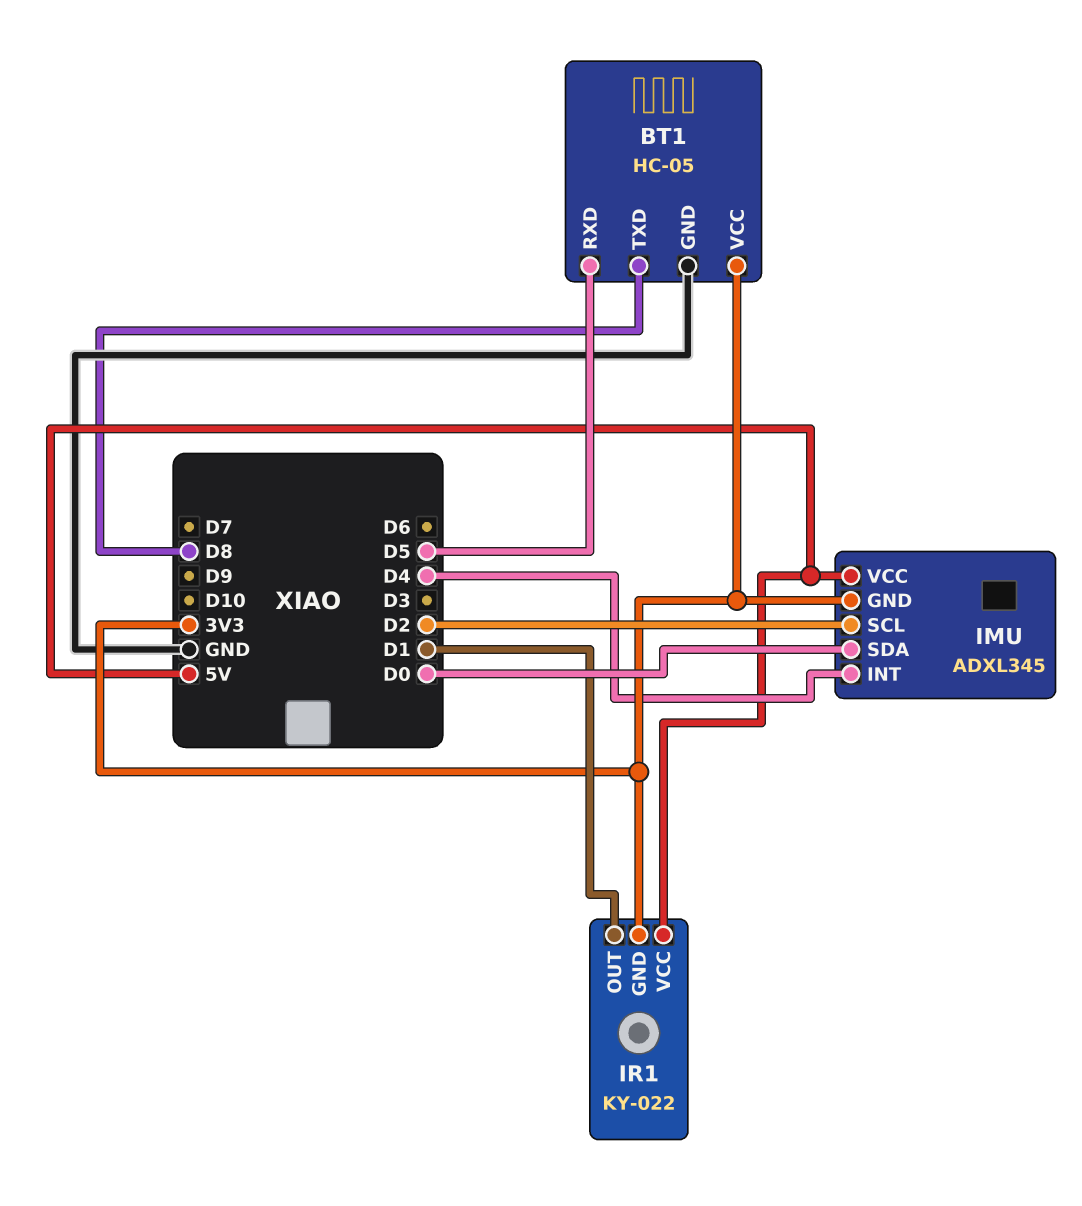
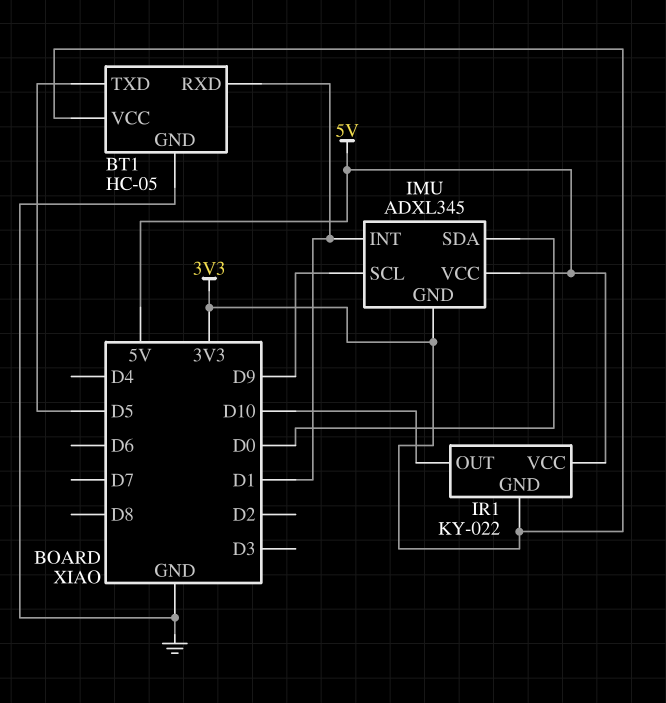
BT1 pin RXD: D5 -> D1
BT1 pin TXD: D8 -> D5
IMU pin INT: D4 -> D1
IMU pin SCL: D2 -> D9
IR1 pin OUT: D1 -> D10

